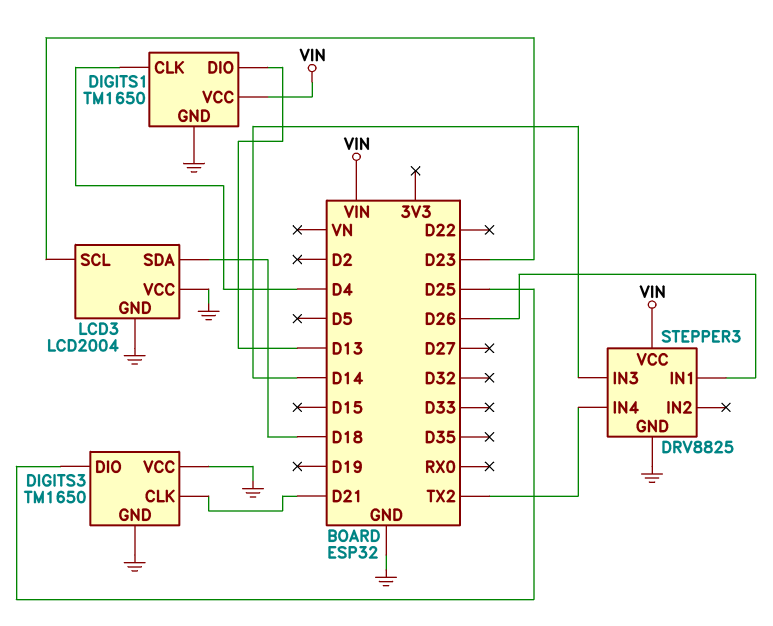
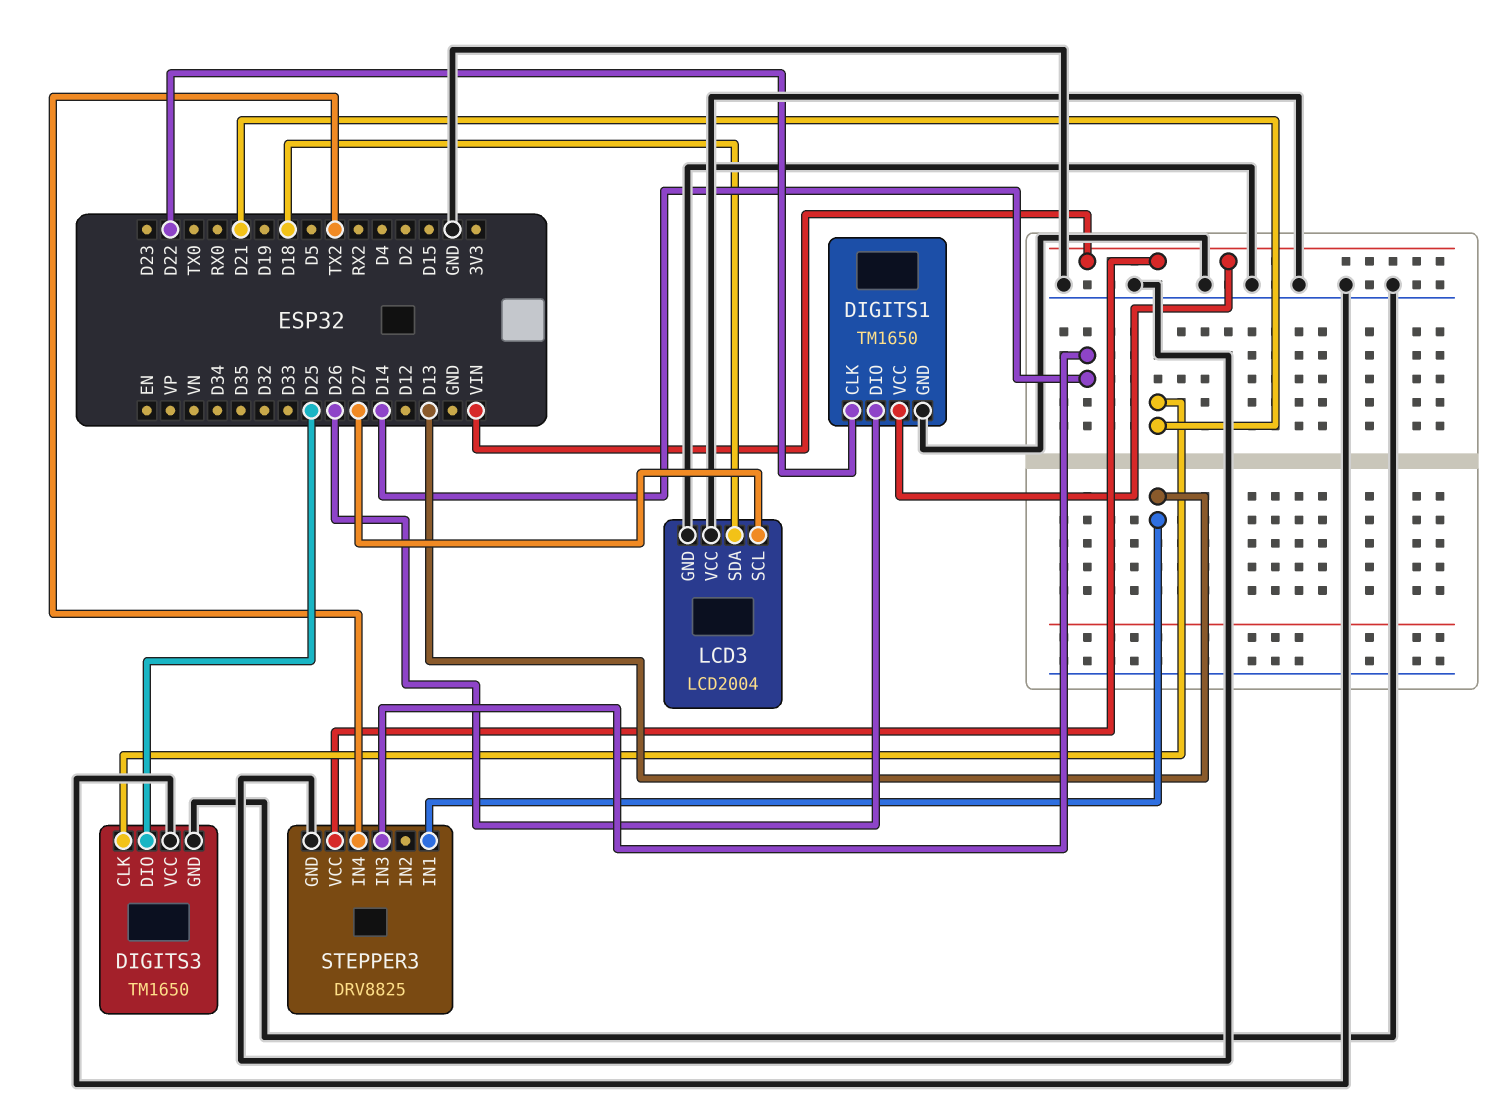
DIGITS1 pin CLK: D4 -> D22
DIGITS1 pin DIO: D13 -> D26
LCD3 pin SCL: D23 -> D27
STEPPER3 pin IN1: D26 -> D13

